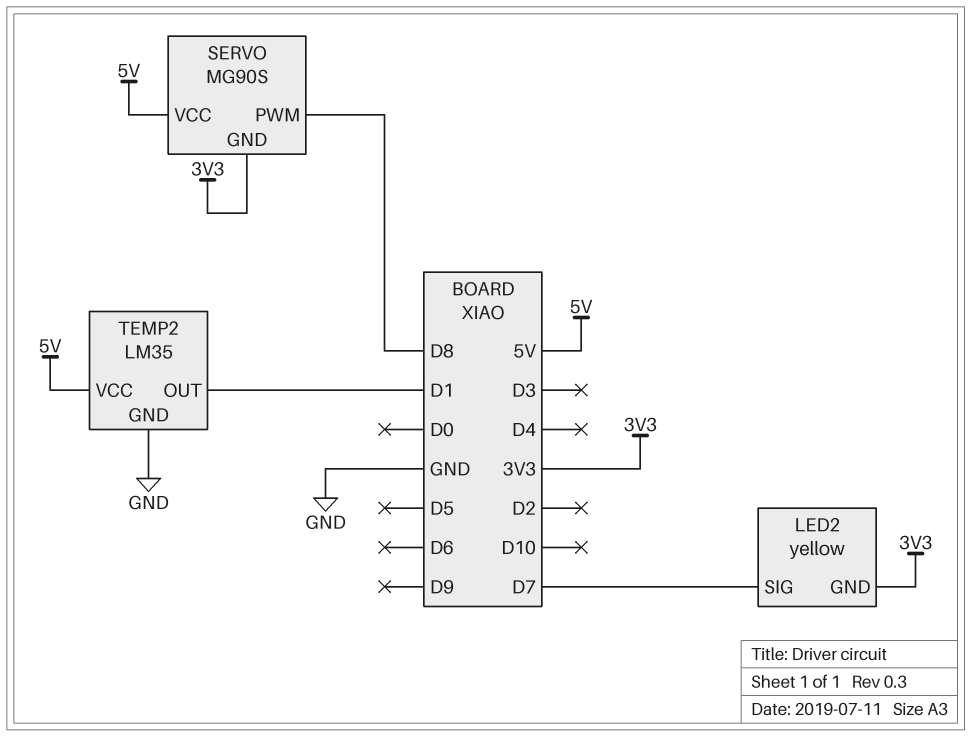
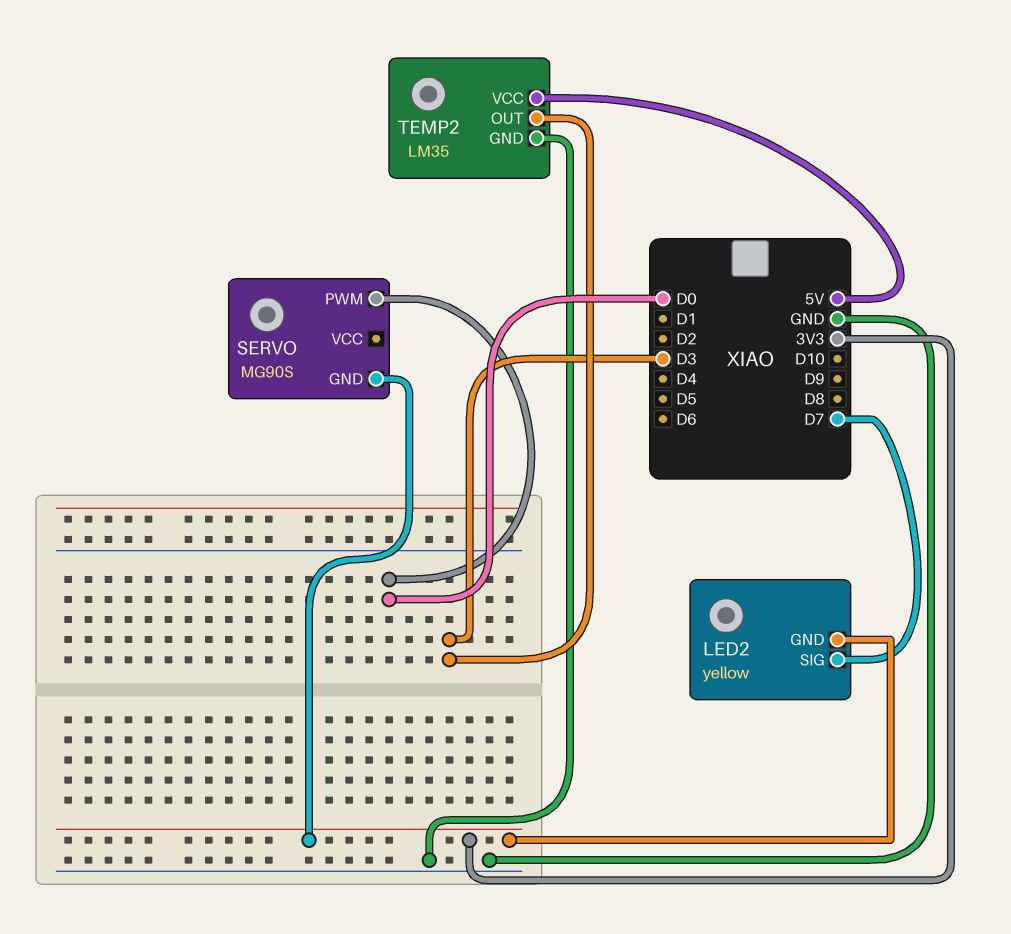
SERVO pin PWM: D8 -> D0
SERVO pin VCC: 5V -> none
TEMP2 pin OUT: D1 -> D3

